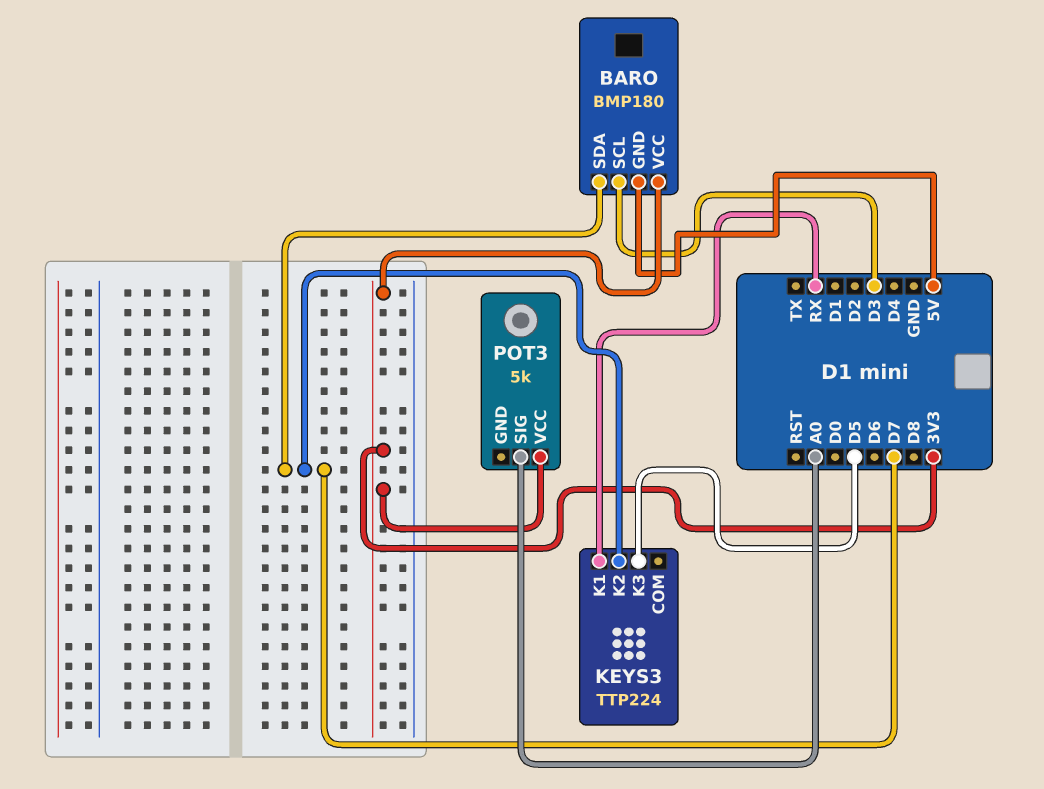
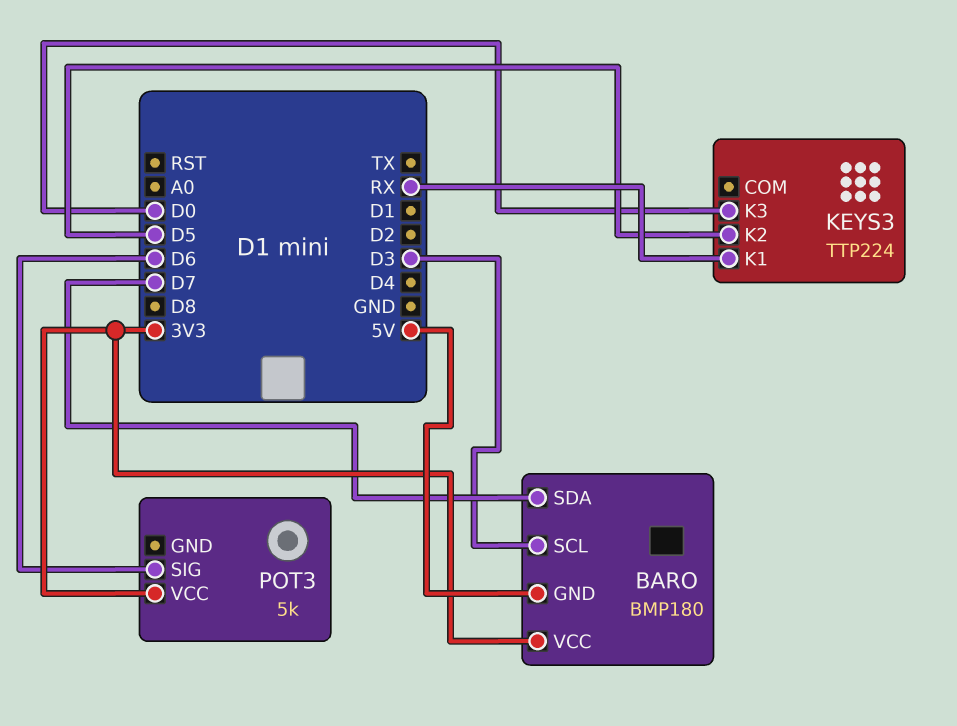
KEYS3 pin K2: D7 -> D5
KEYS3 pin K3: D5 -> D0
POT3 pin SIG: A0 -> D6

